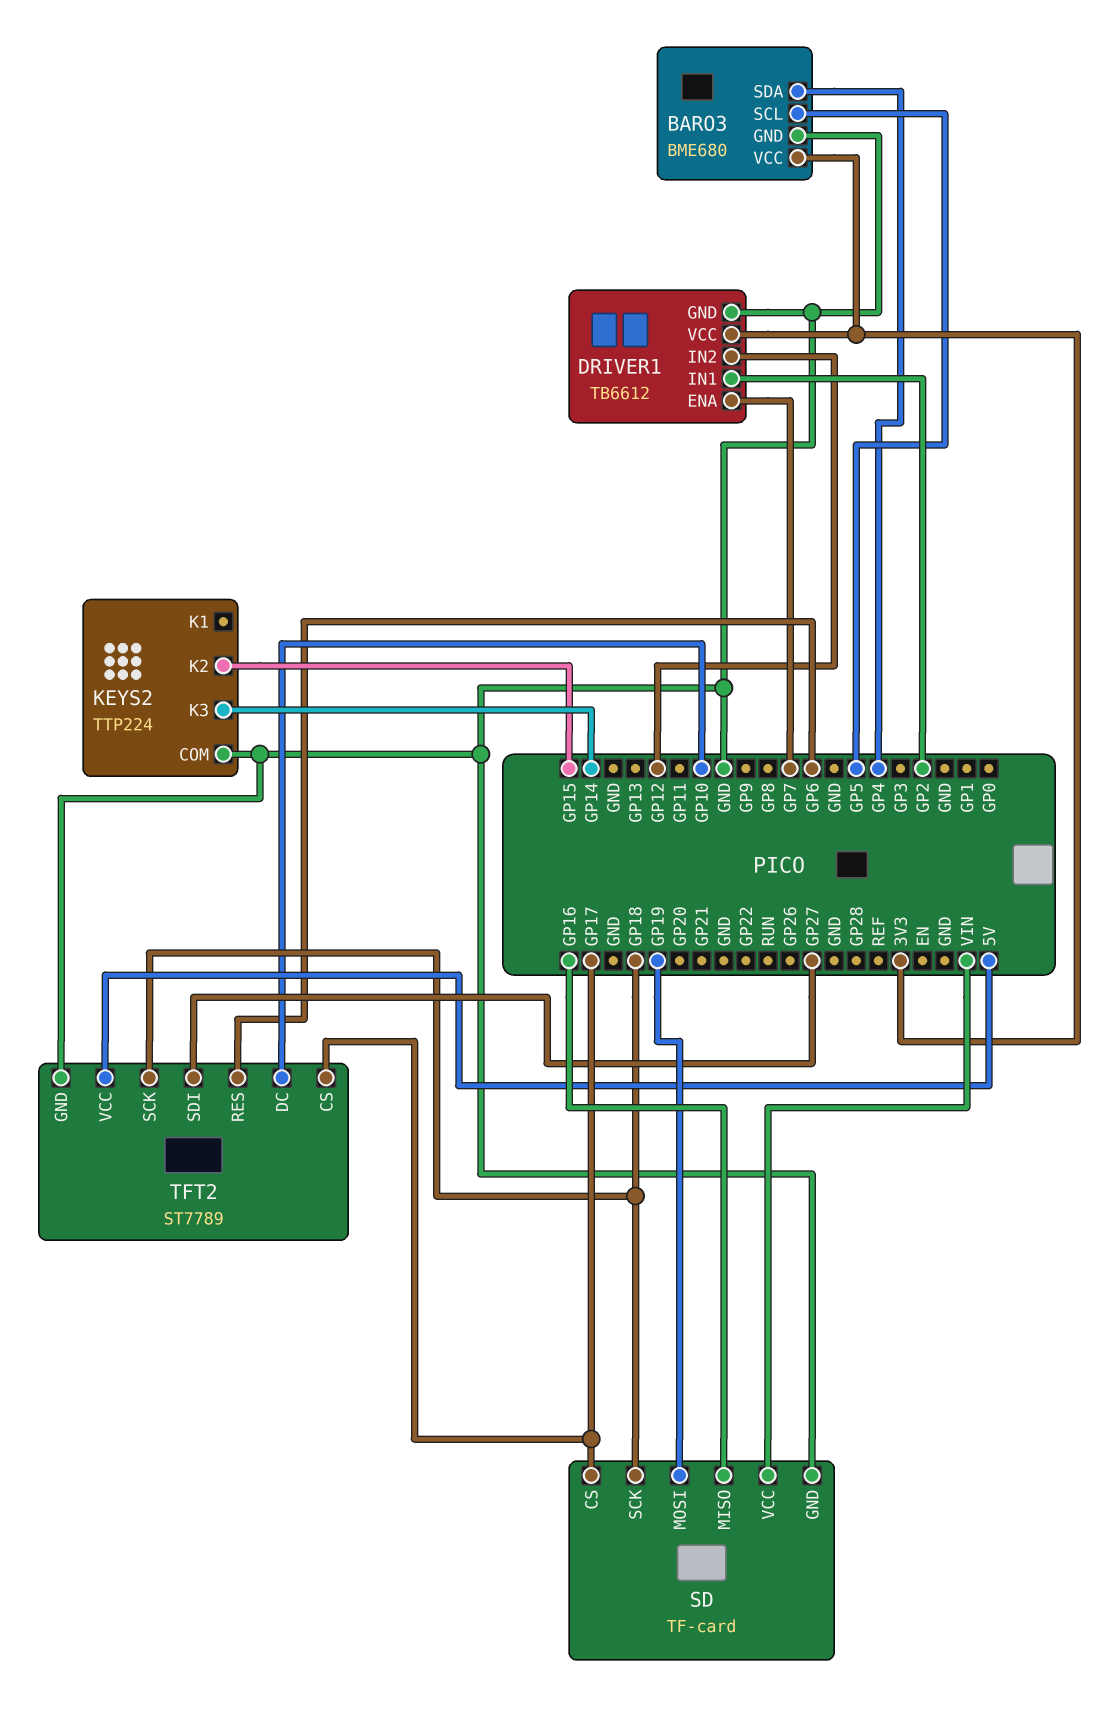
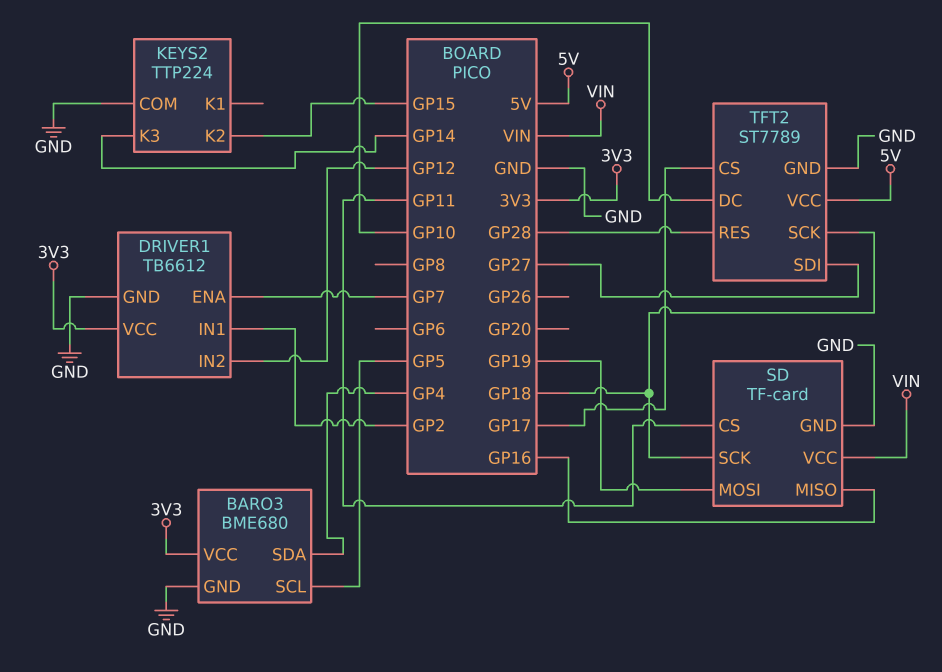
SD pin CS: GP17 -> GP11
TFT2 pin RES: GP6 -> GP28

